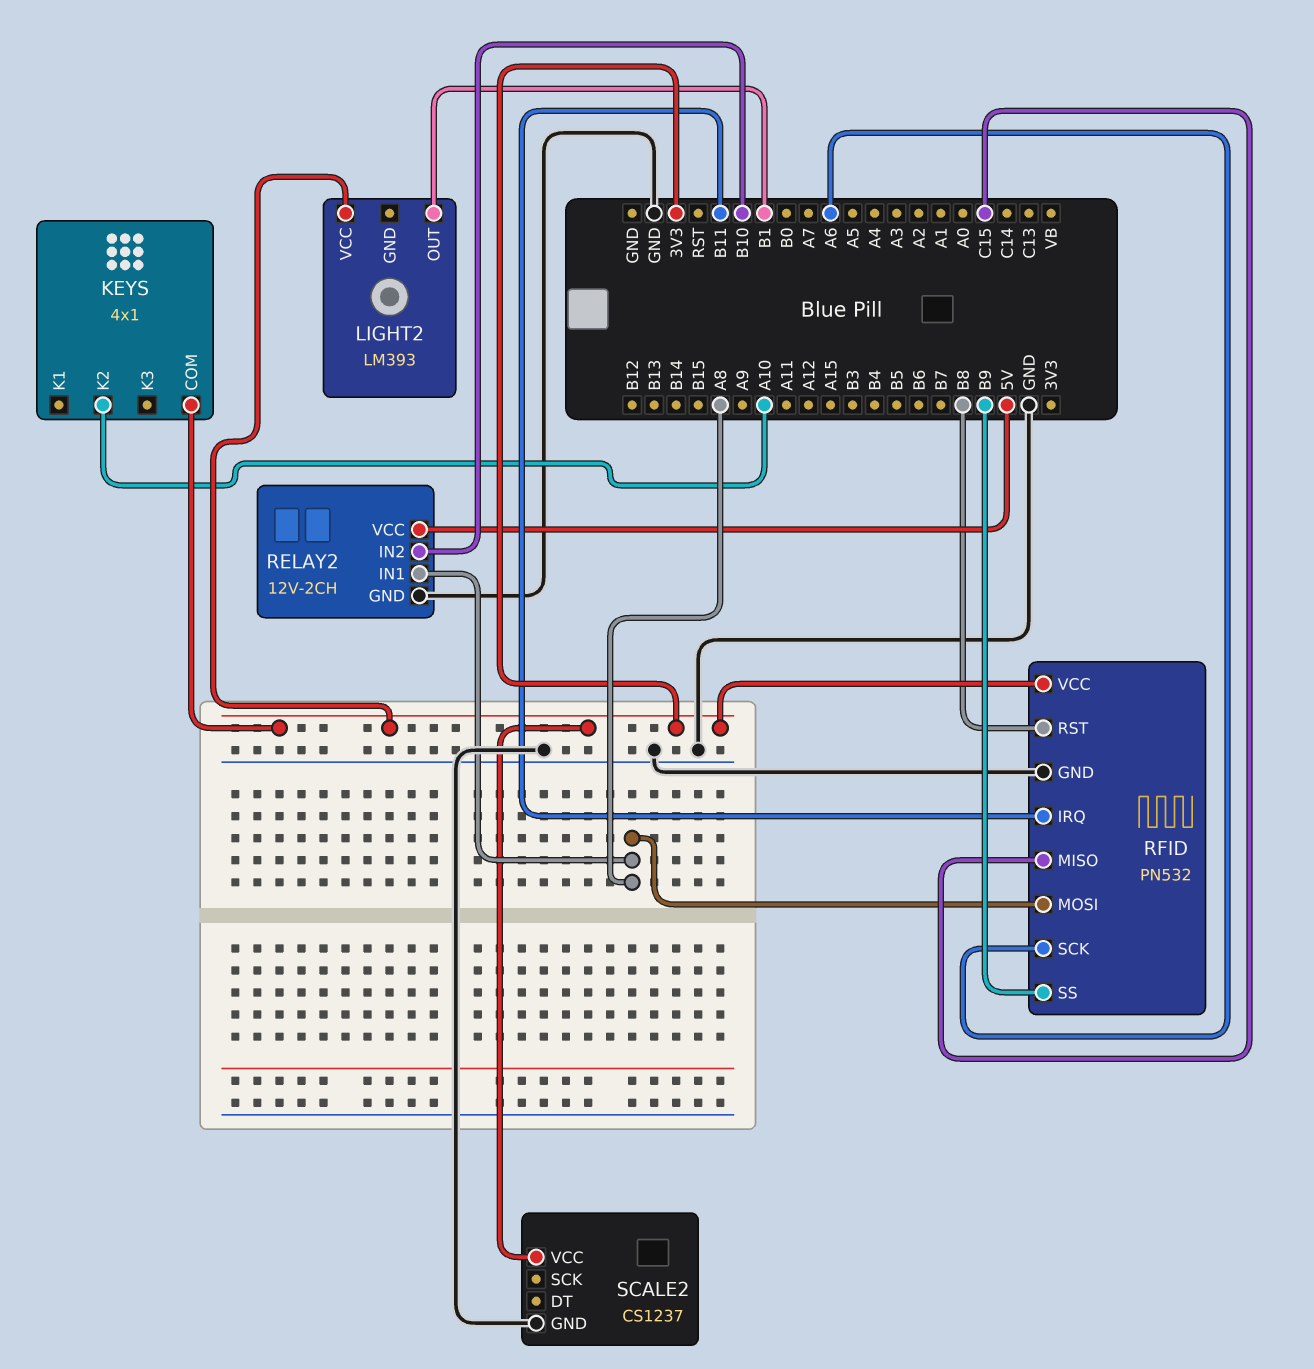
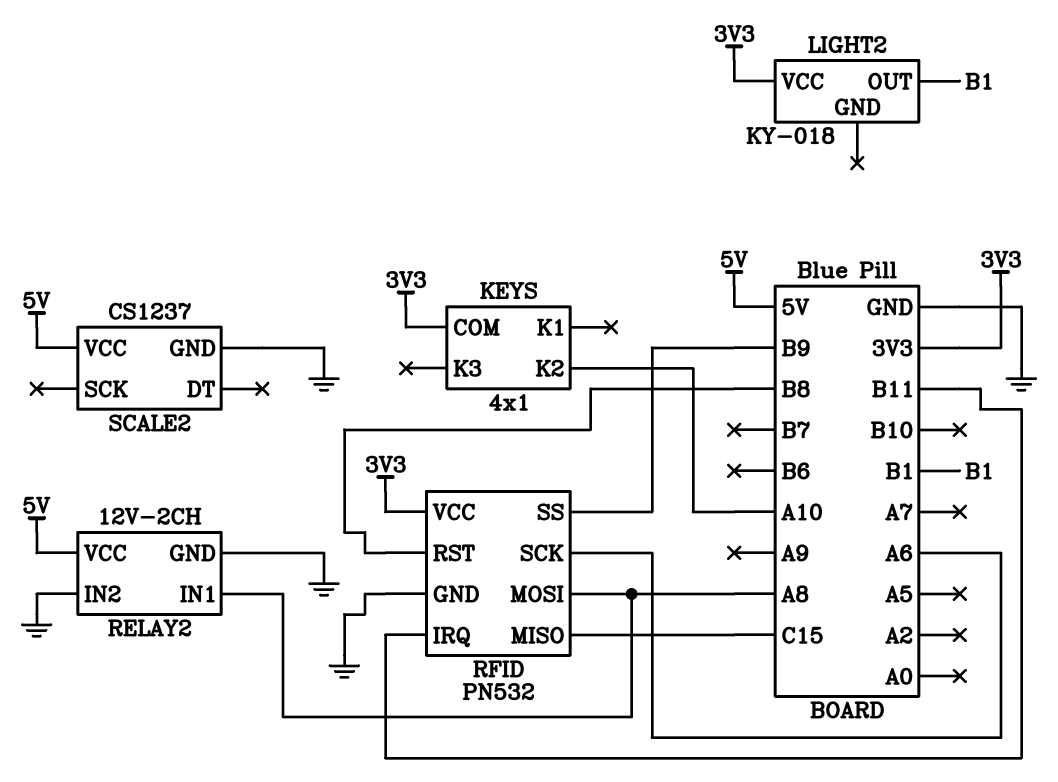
LIGHT2: LM393 -> KY-018
RELAY2 pin IN2: B10 -> GND
SCALE2 pin VCC: 3V3 -> 5V

